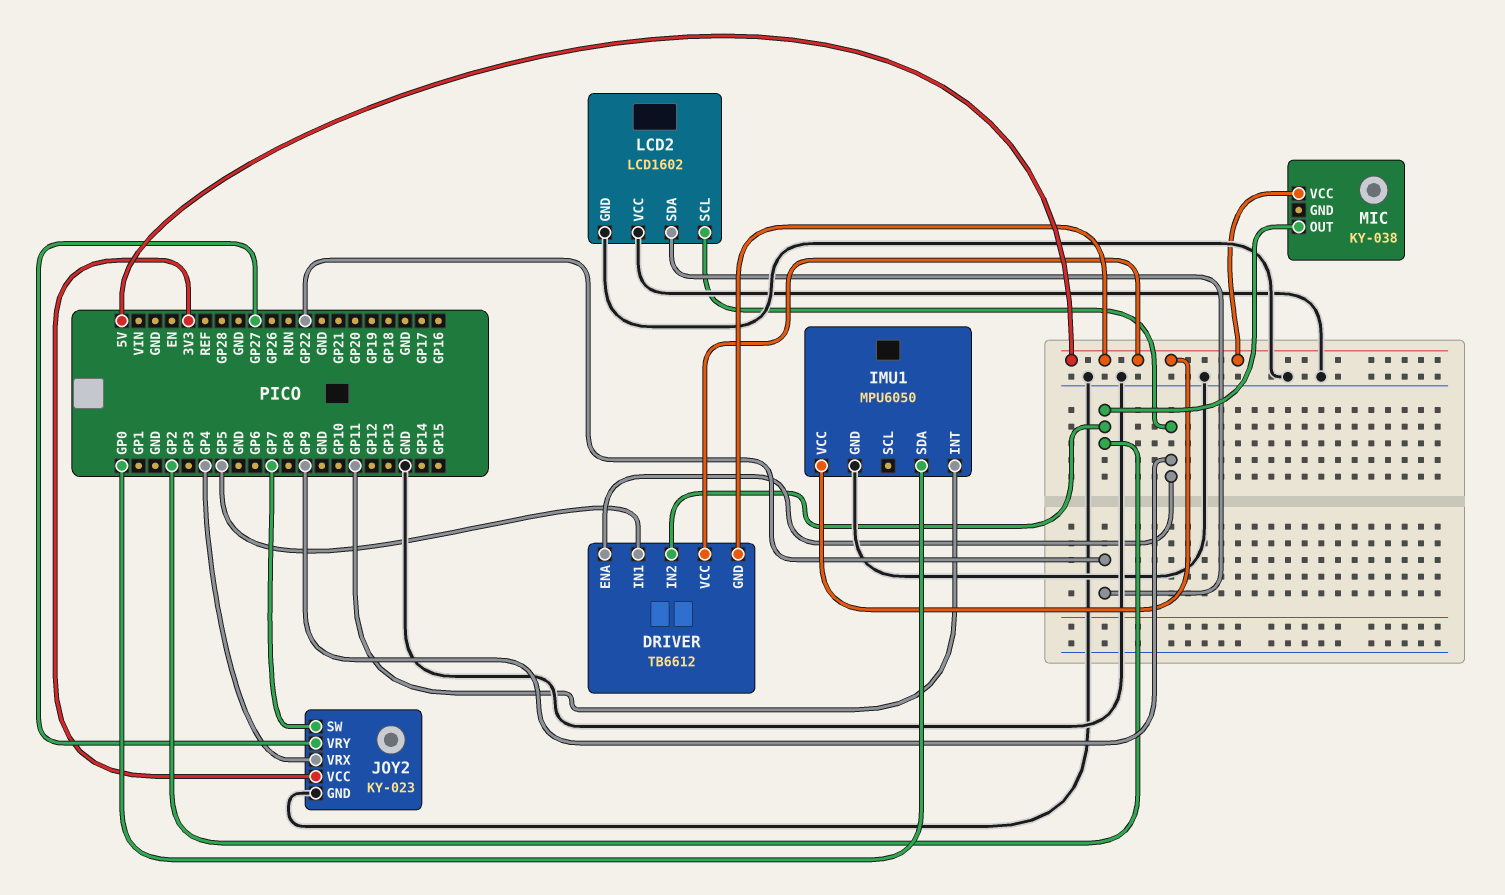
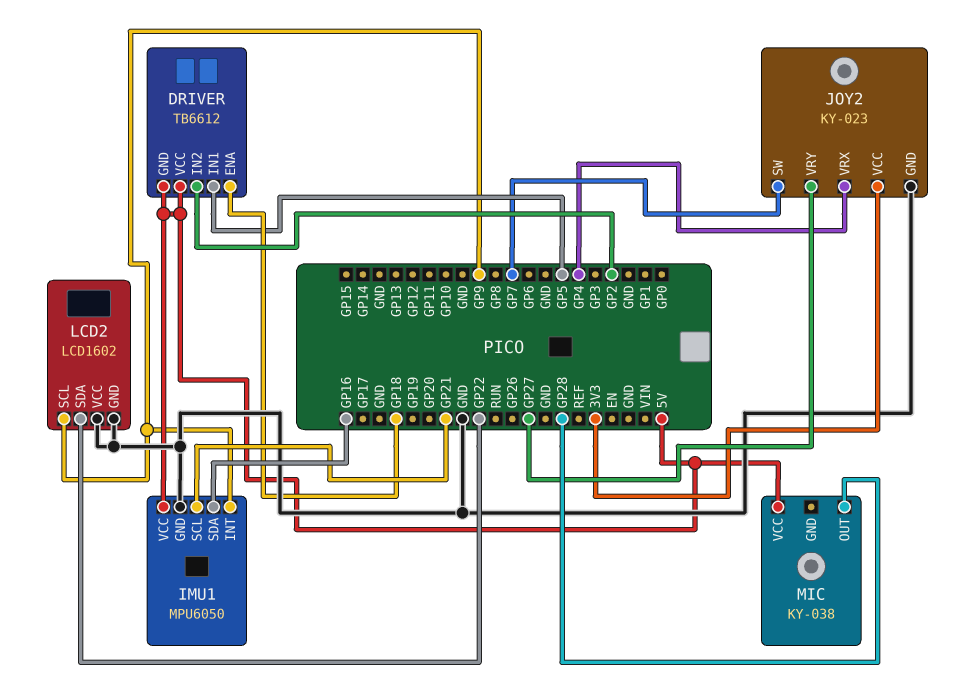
DRIVER pin ENA: GP9 -> GP18
IMU1 pin INT: GP11 -> GP9
IMU1 pin SCL: none -> GP21
IMU1 pin SDA: GP0 -> GP16
MIC pin OUT: GP2 -> GP28

